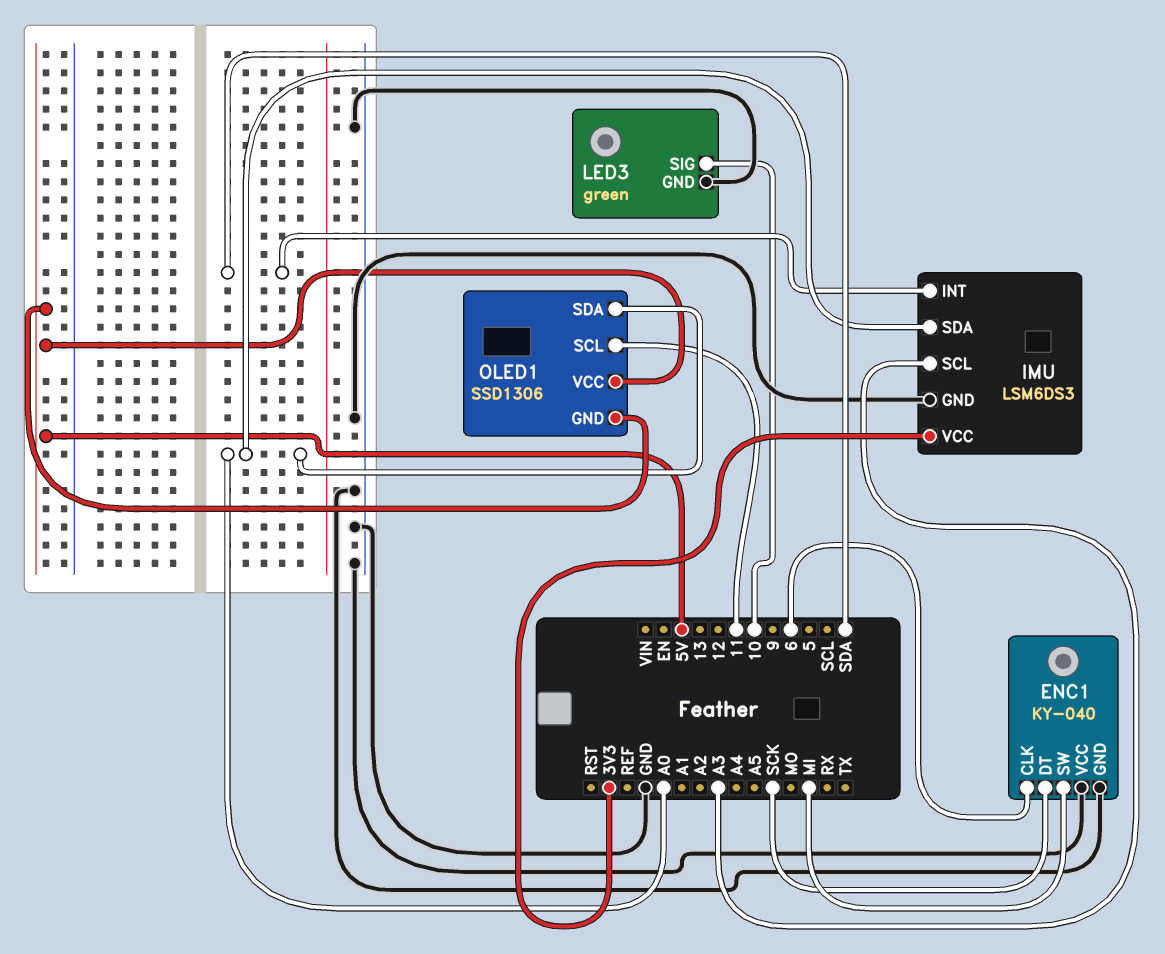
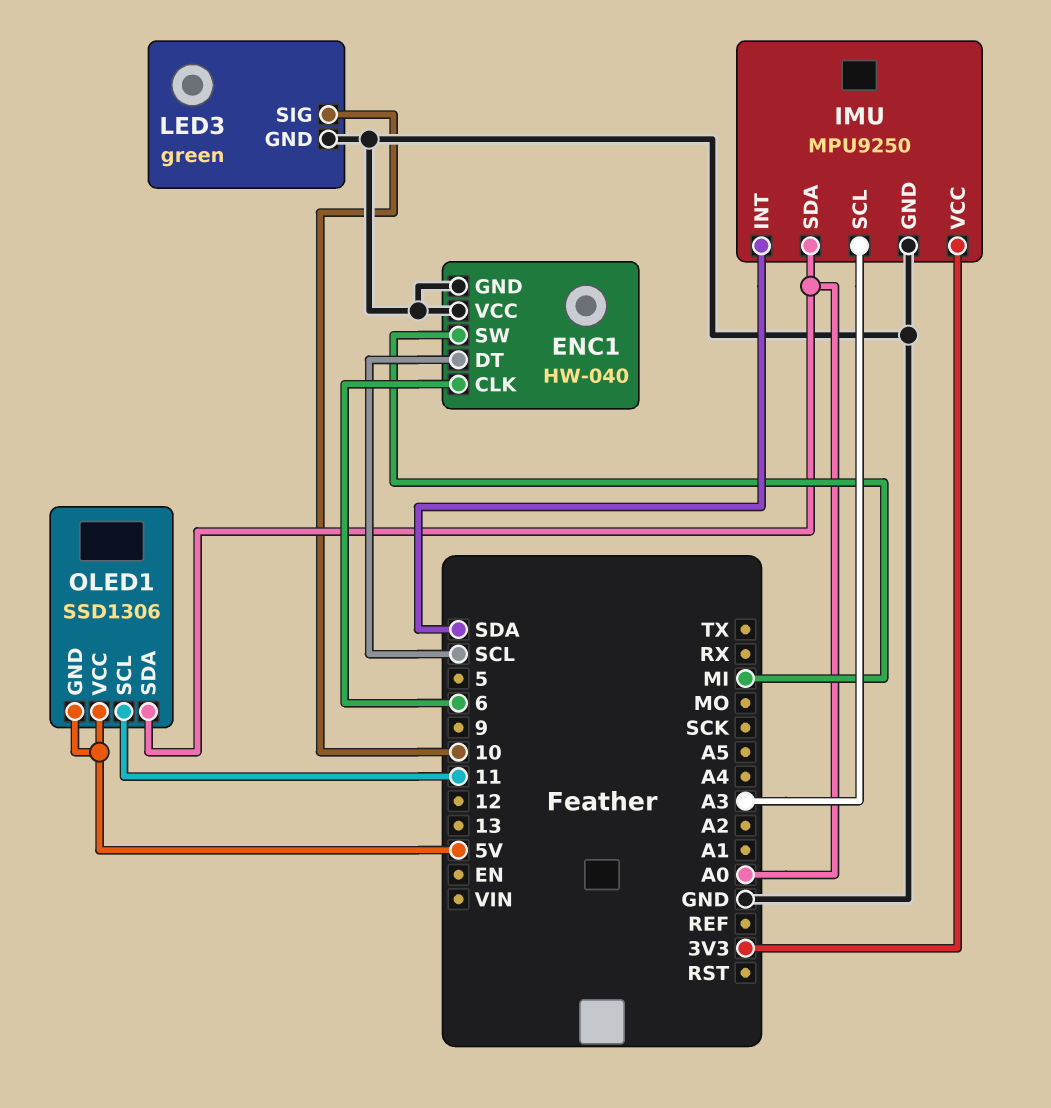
ENC1: KY-040 -> HW-040
ENC1 pin DT: SCK -> SCL
IMU: LSM6DS3 -> MPU9250

